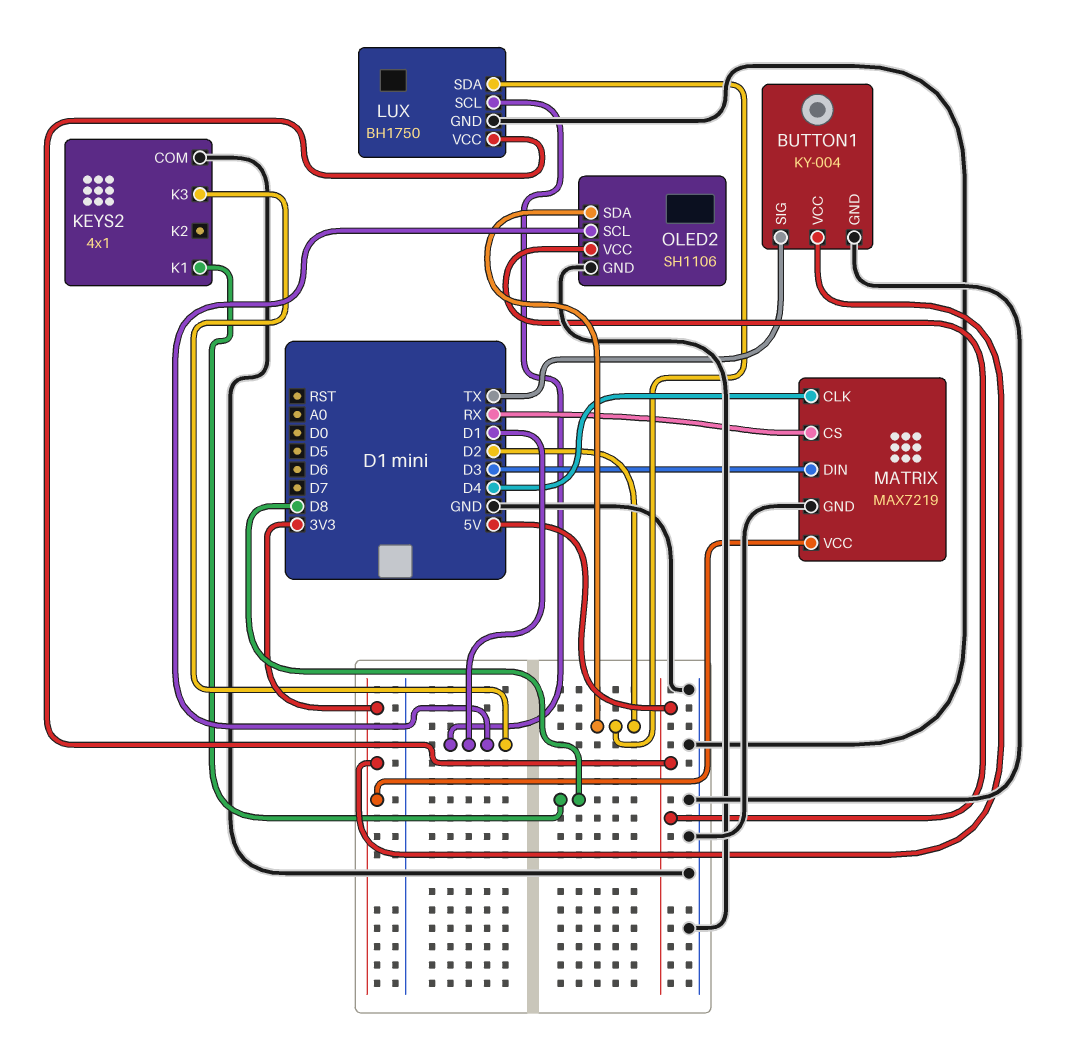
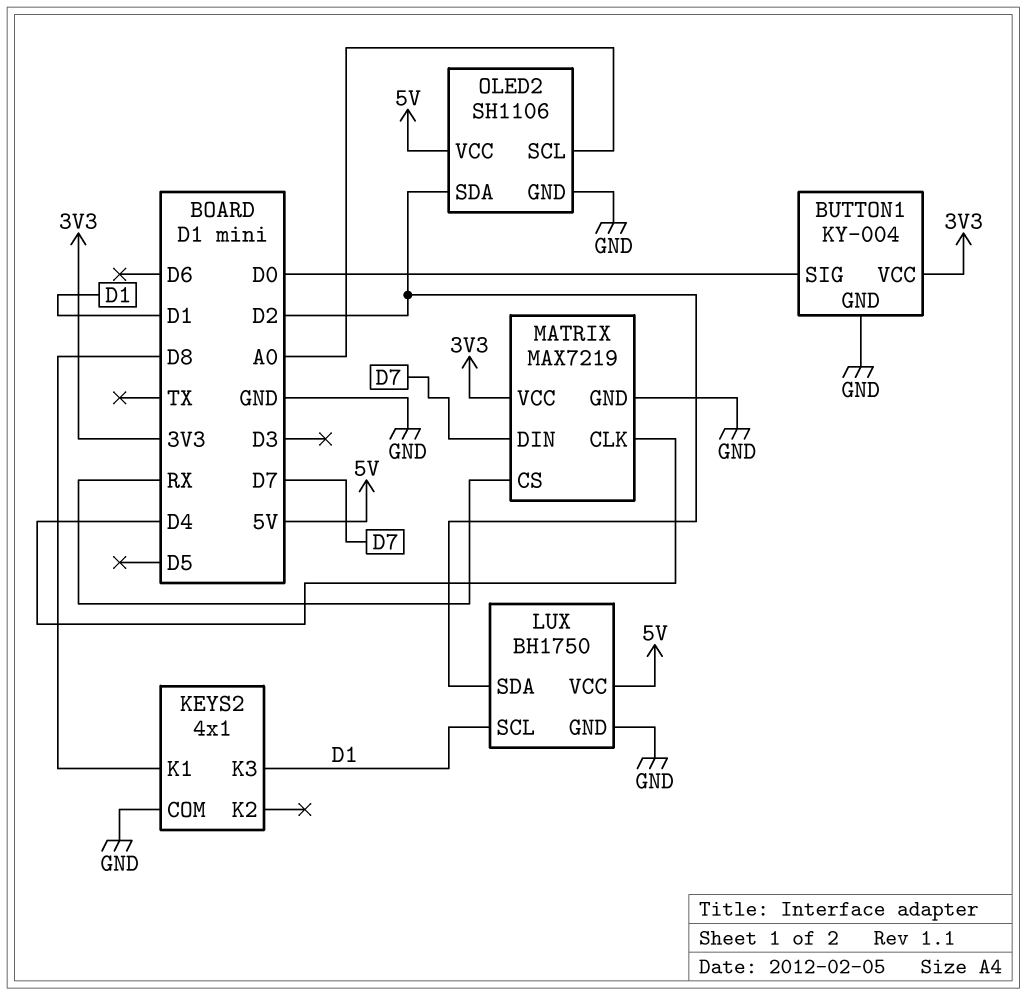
BUTTON1 pin SIG: TX -> D0
MATRIX pin DIN: D3 -> D7
OLED2 pin SCL: D1 -> A0

